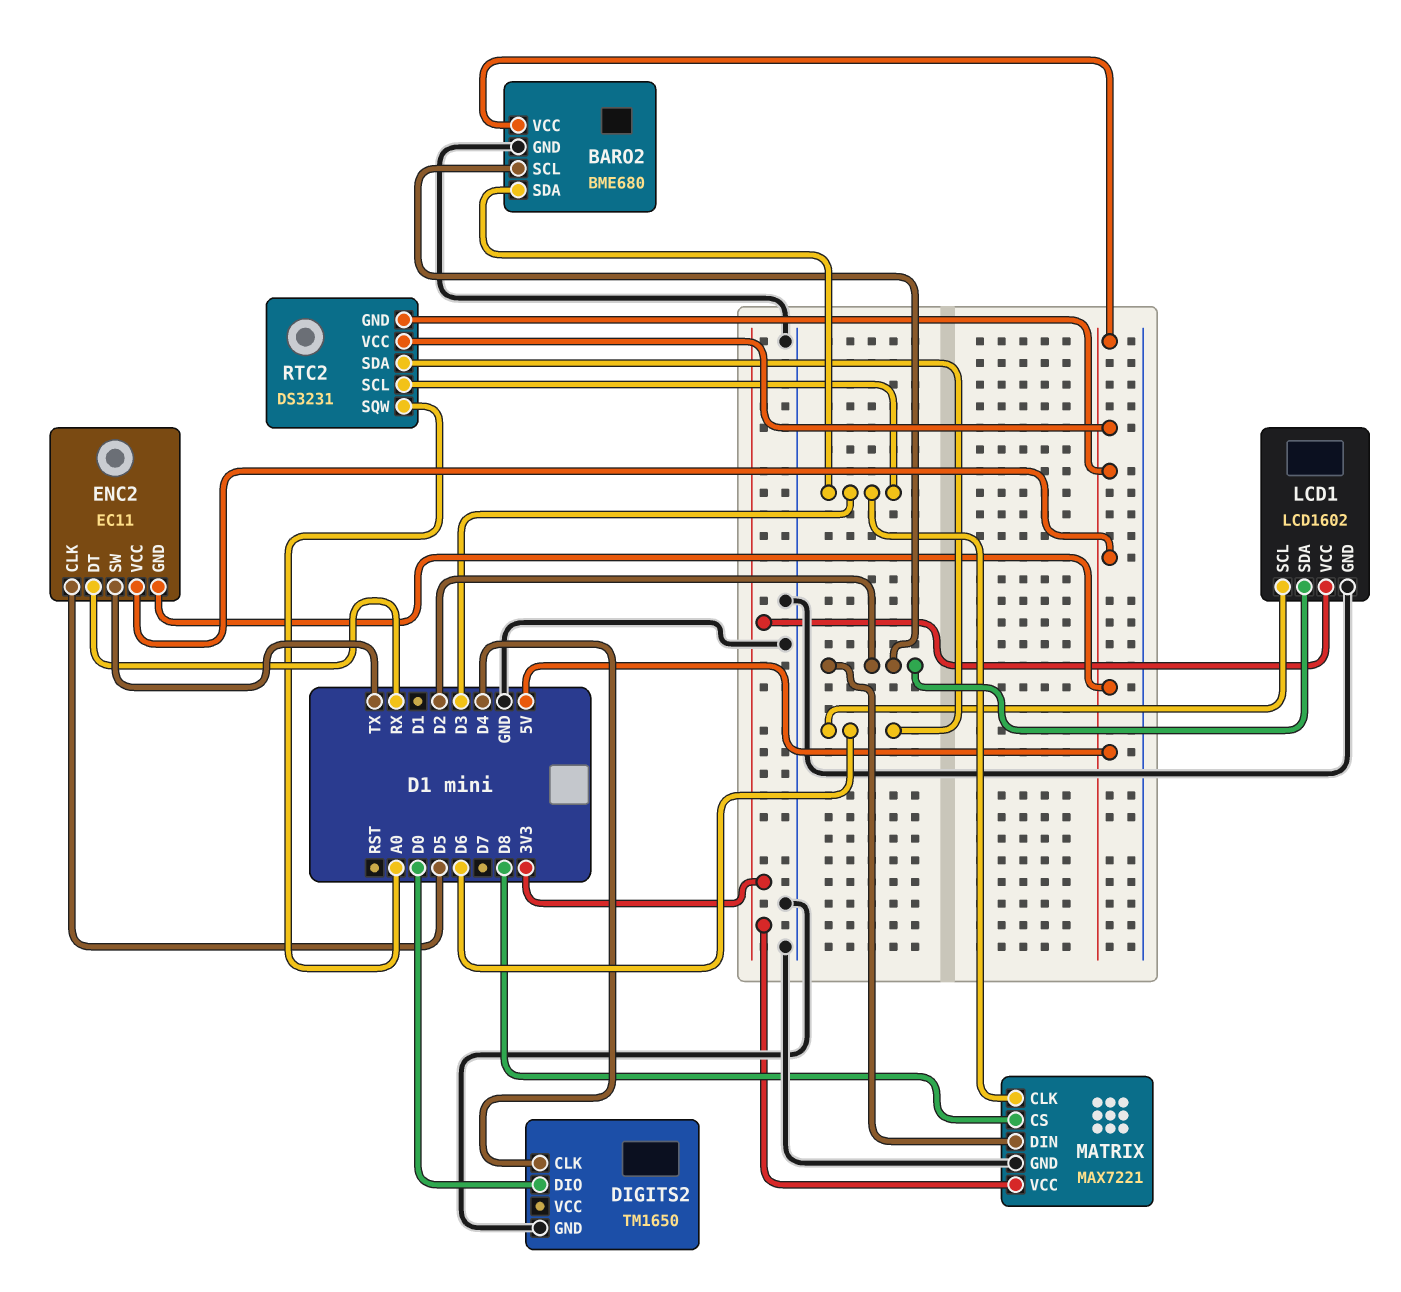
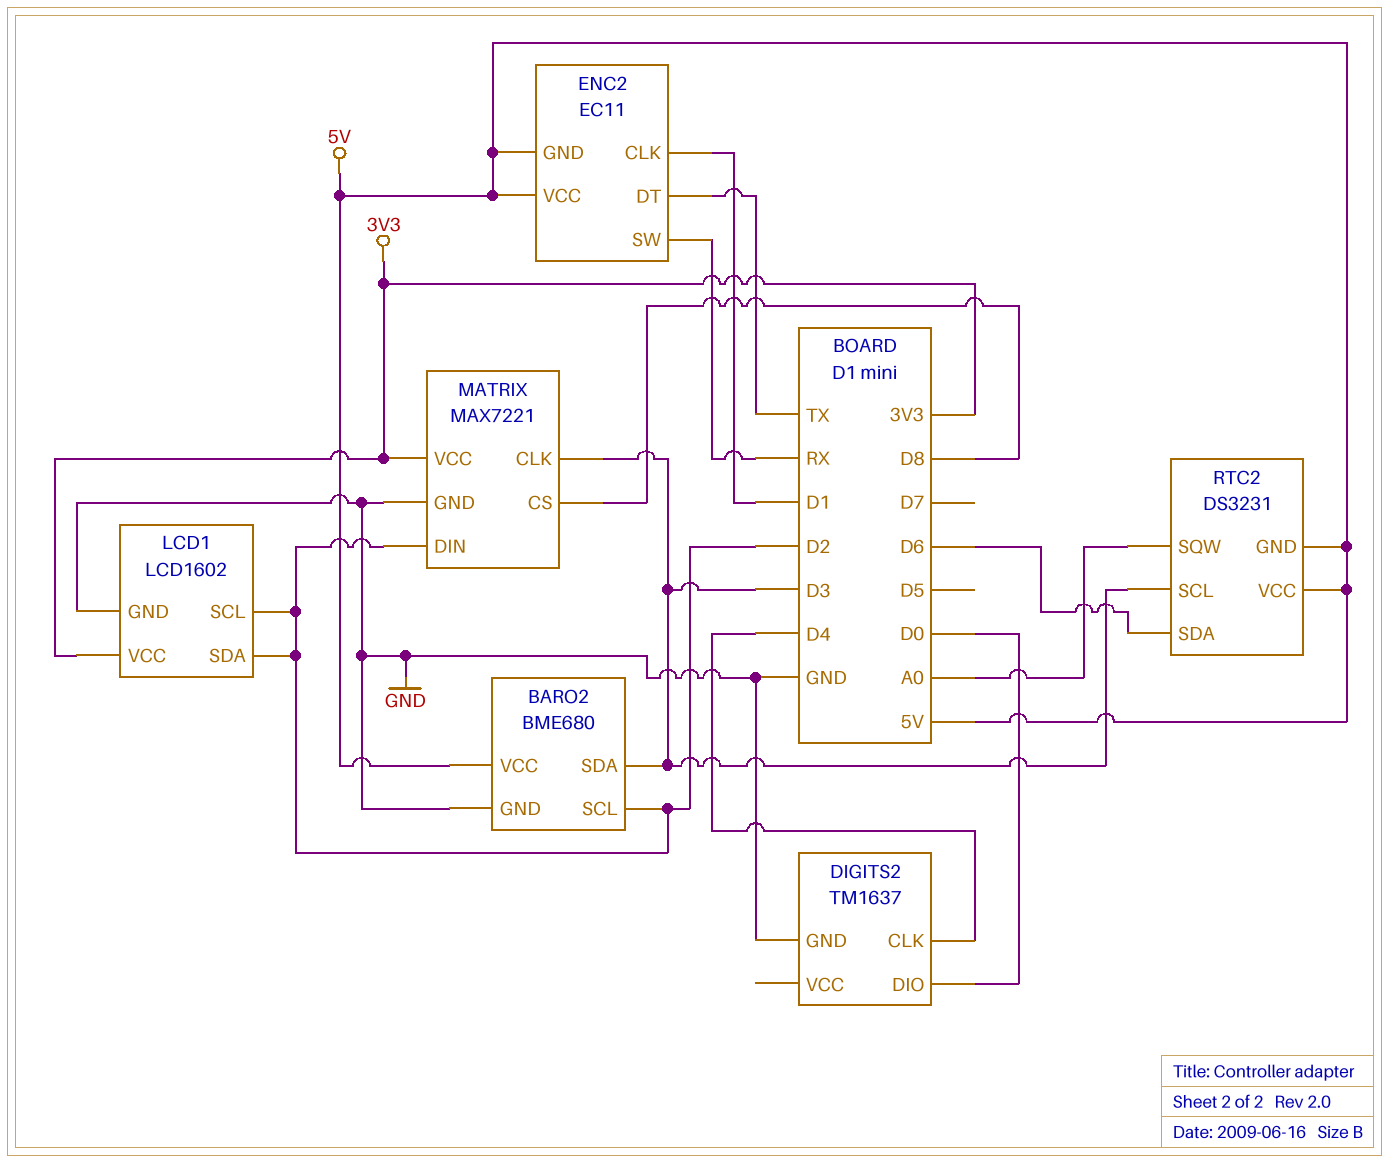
DIGITS2: TM1650 -> TM1637
ENC2 pin CLK: D5 -> D1
ENC2 pin DT: RX -> TX
ENC2 pin SW: TX -> RX
LCD1 pin SCL: D6 -> D2

